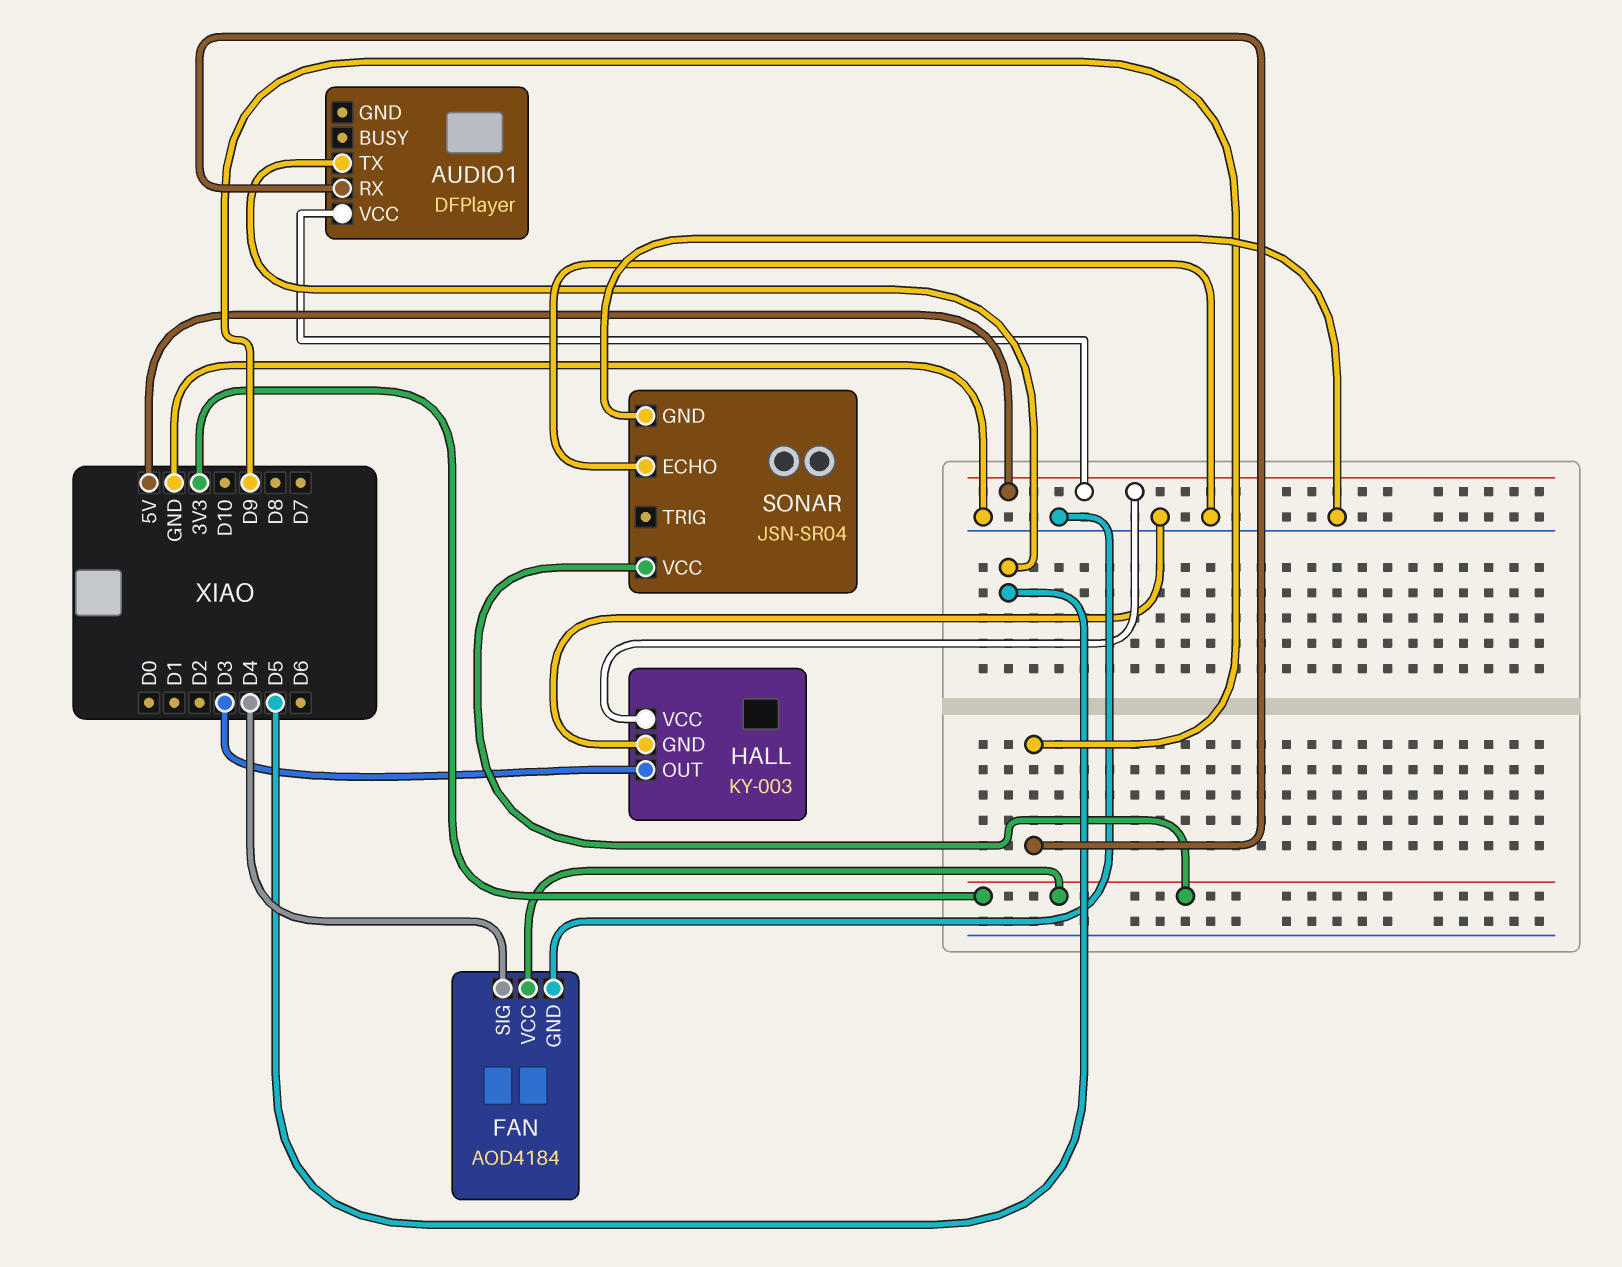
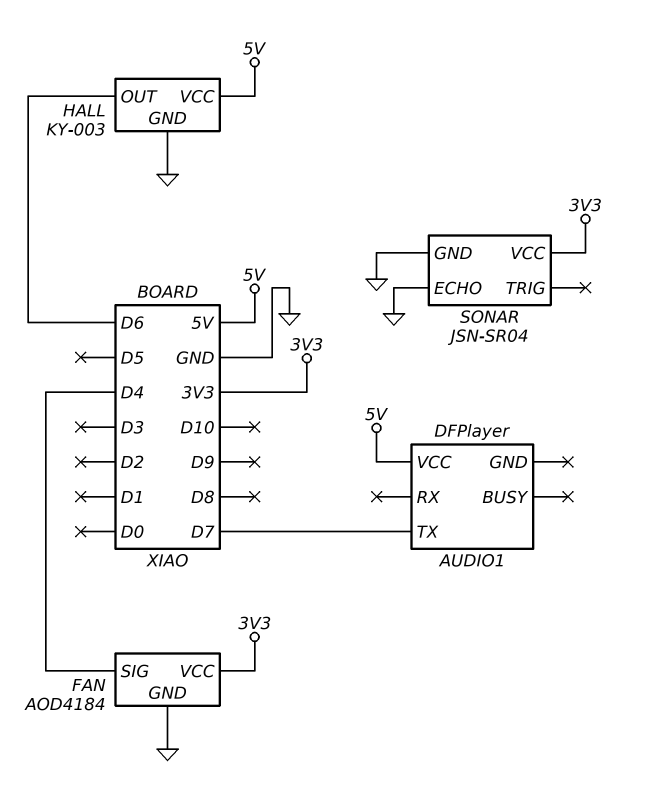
AUDIO1 pin RX: D9 -> none
AUDIO1 pin TX: D5 -> D7
HALL pin OUT: D3 -> D6

